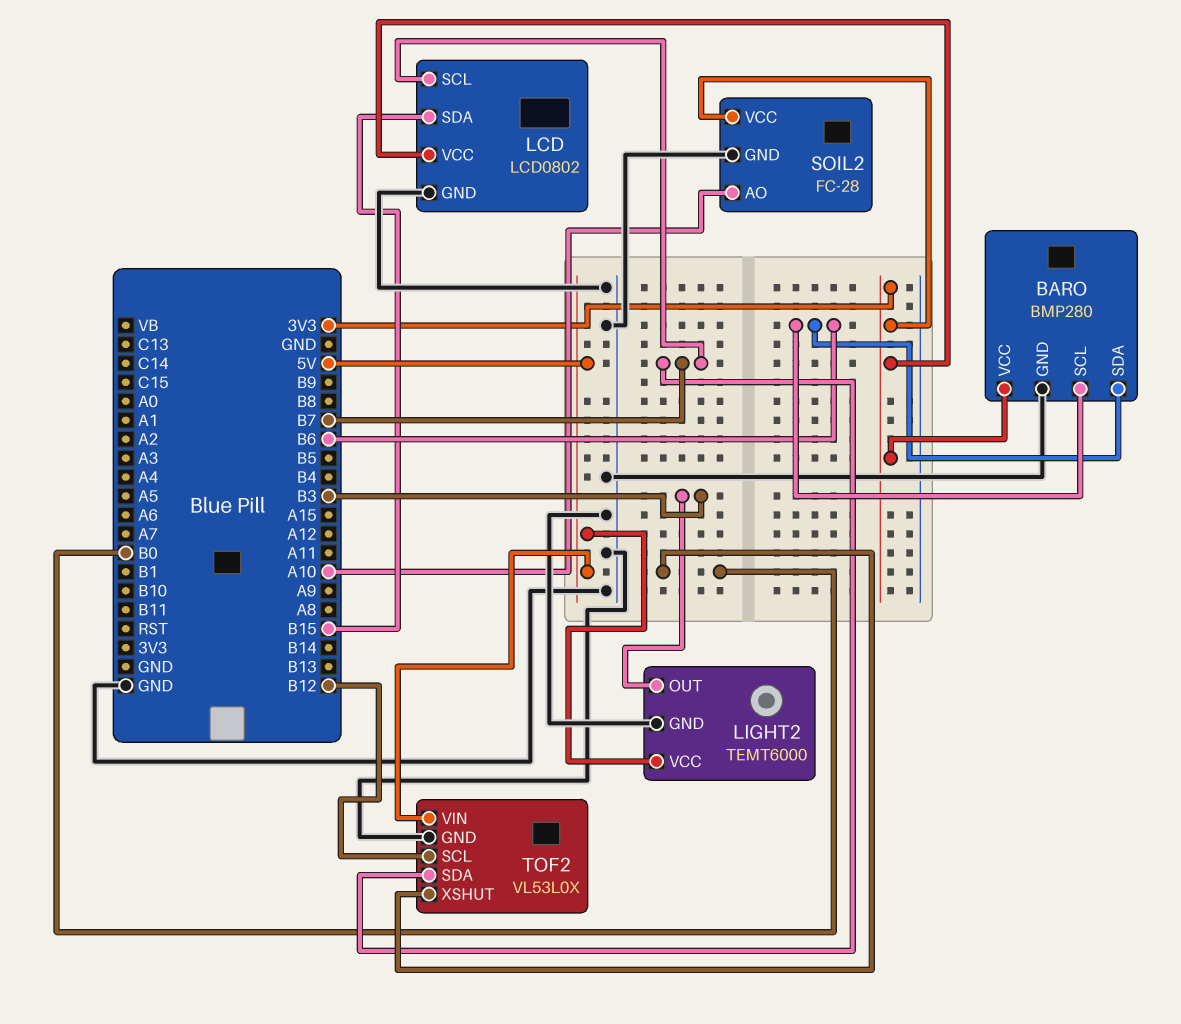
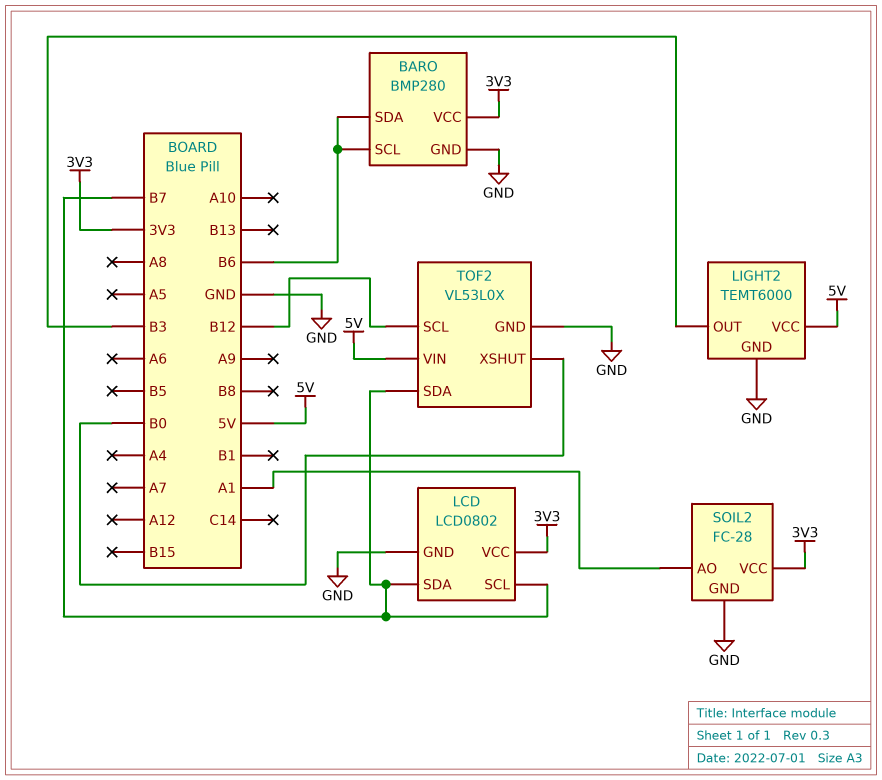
LCD pin SDA: B15 -> B7
SOIL2 pin AO: A10 -> A1

